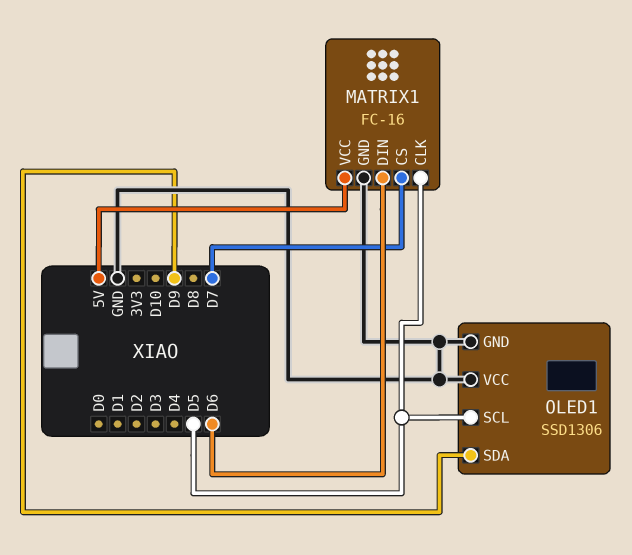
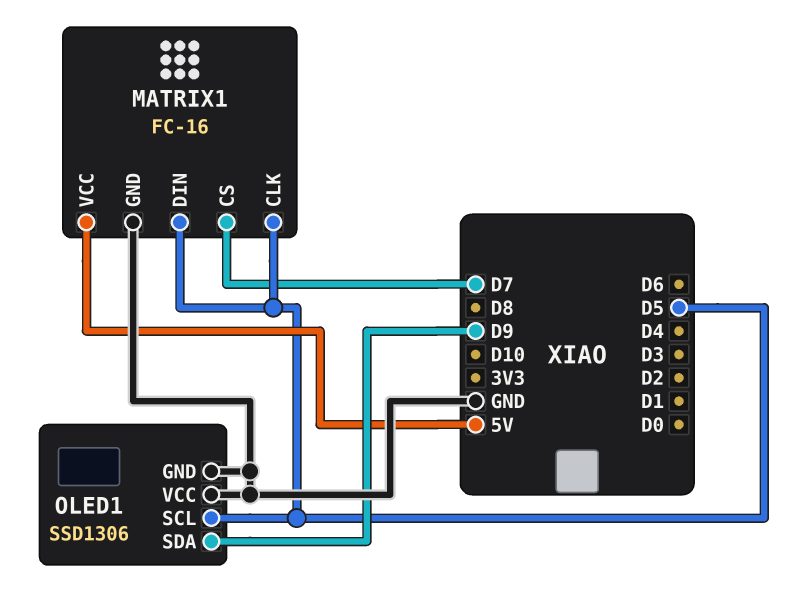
MATRIX1 pin DIN: D6 -> D5

